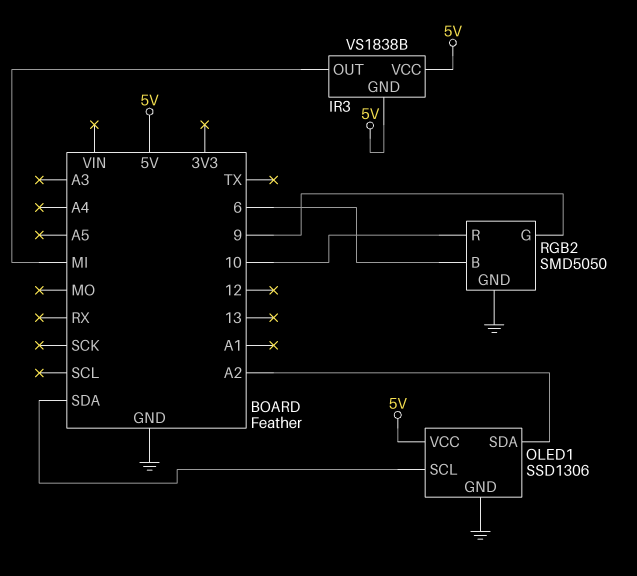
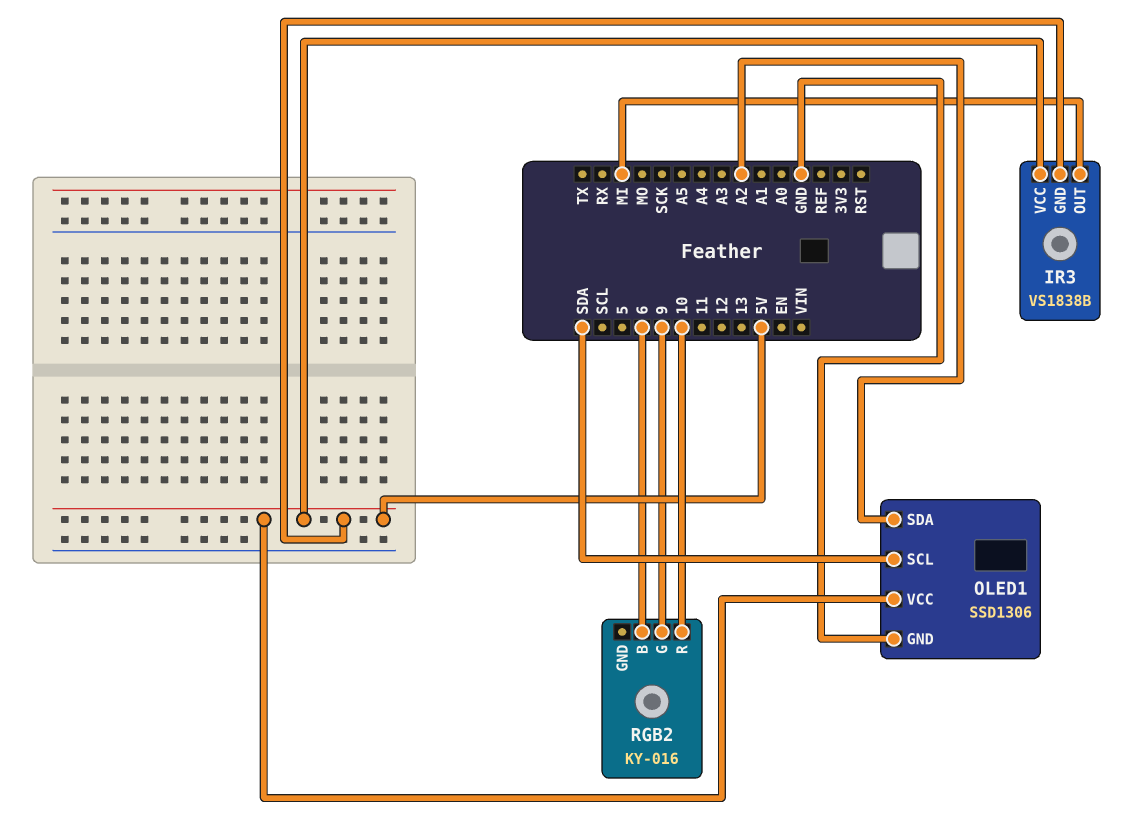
RGB2: SMD5050 -> KY-016
RGB2 pin GND: GND -> none

